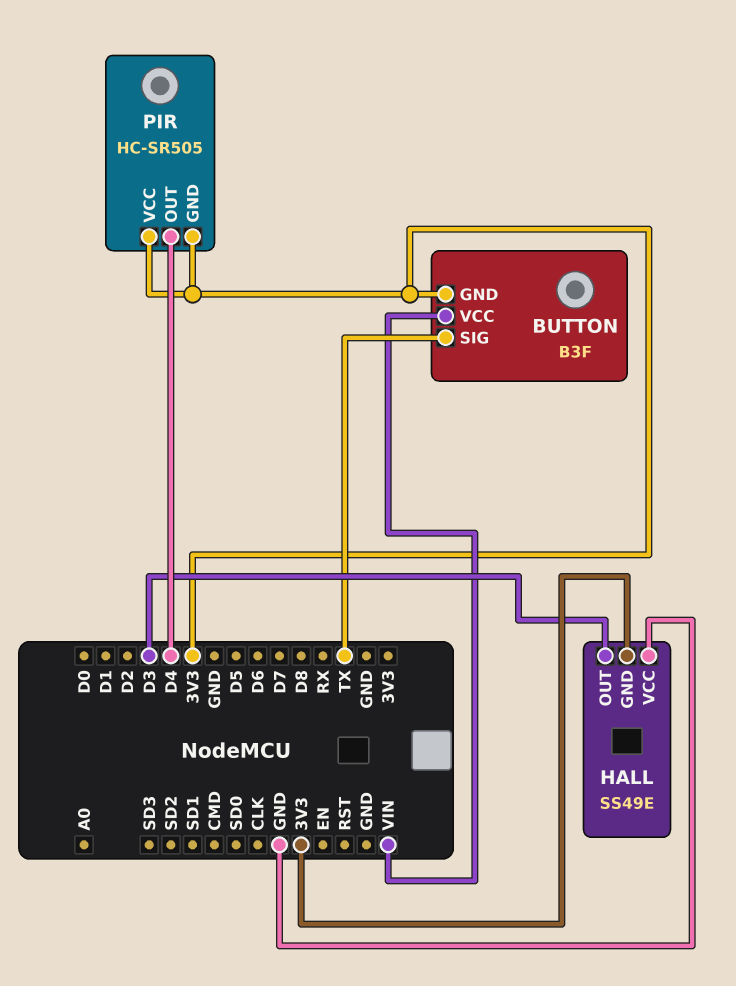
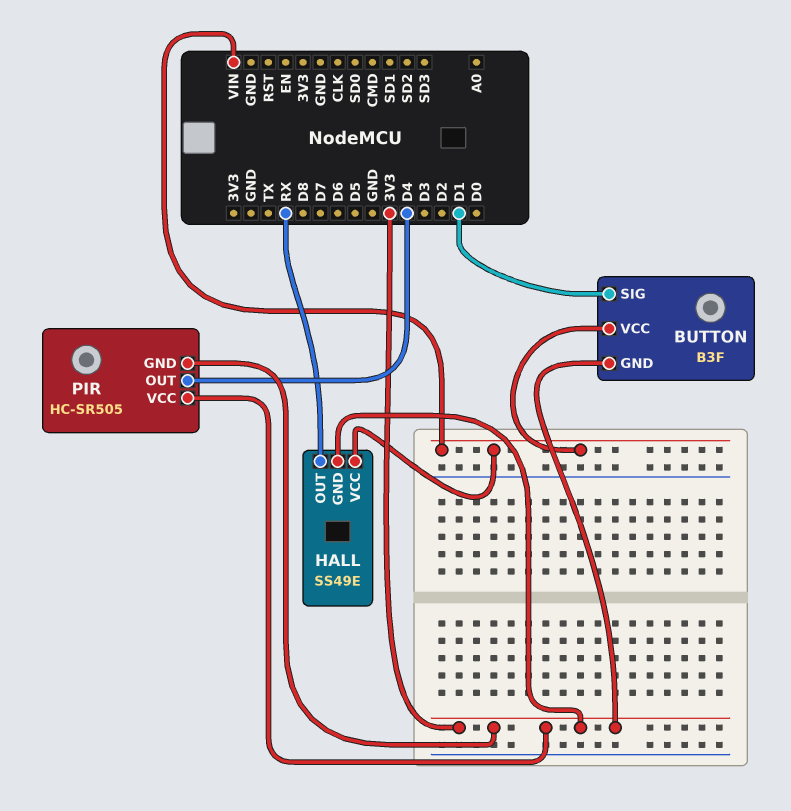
BUTTON pin SIG: TX -> D1
HALL pin OUT: D3 -> RX
HALL pin VCC: GND -> VIN

